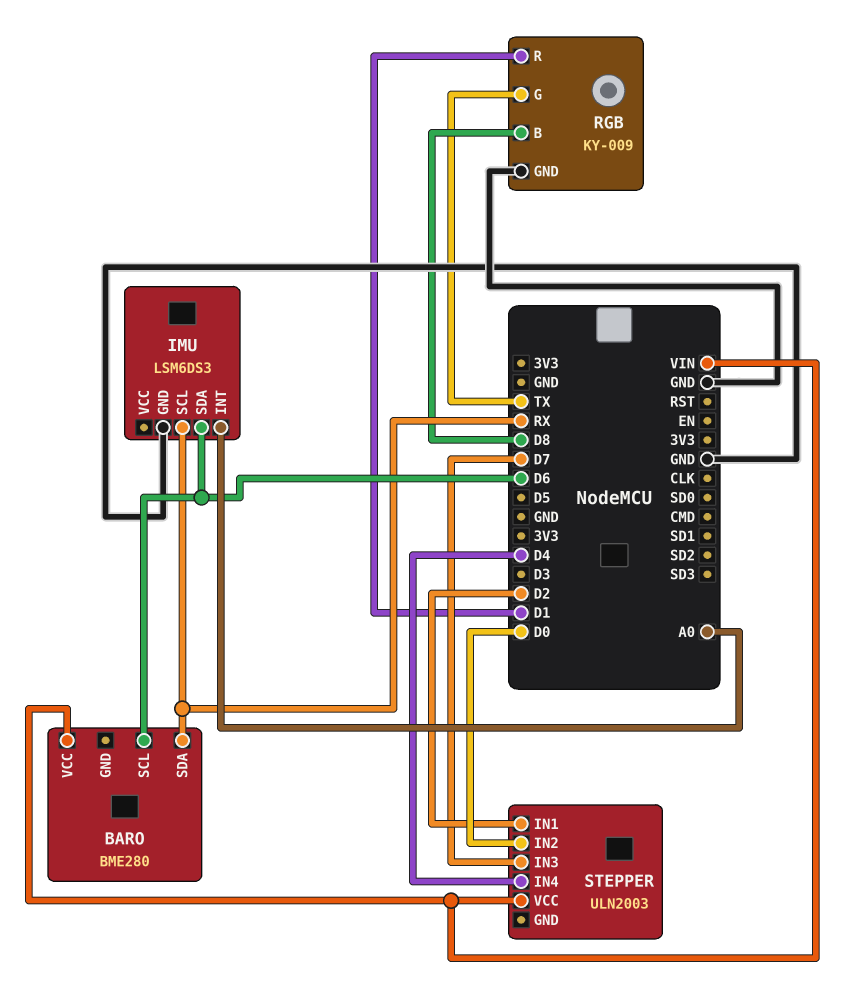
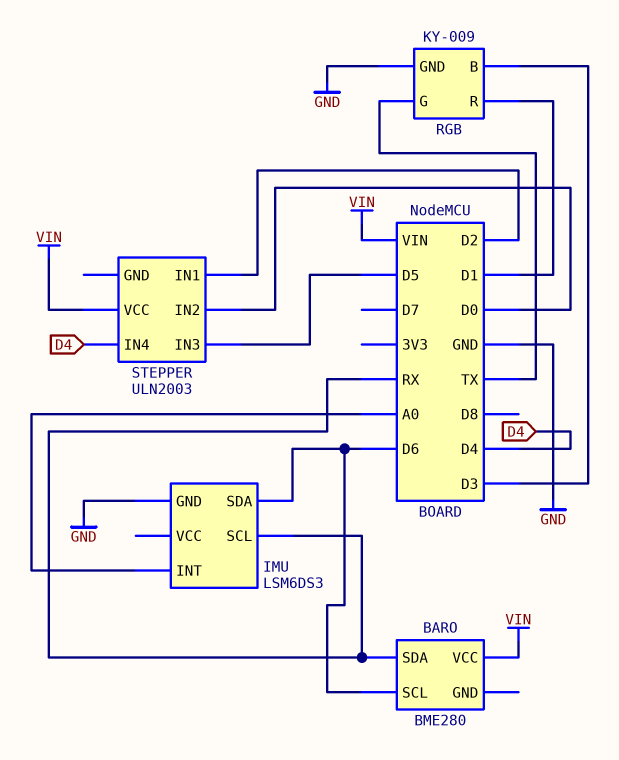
RGB pin B: D8 -> D3
STEPPER pin IN3: D7 -> D5

